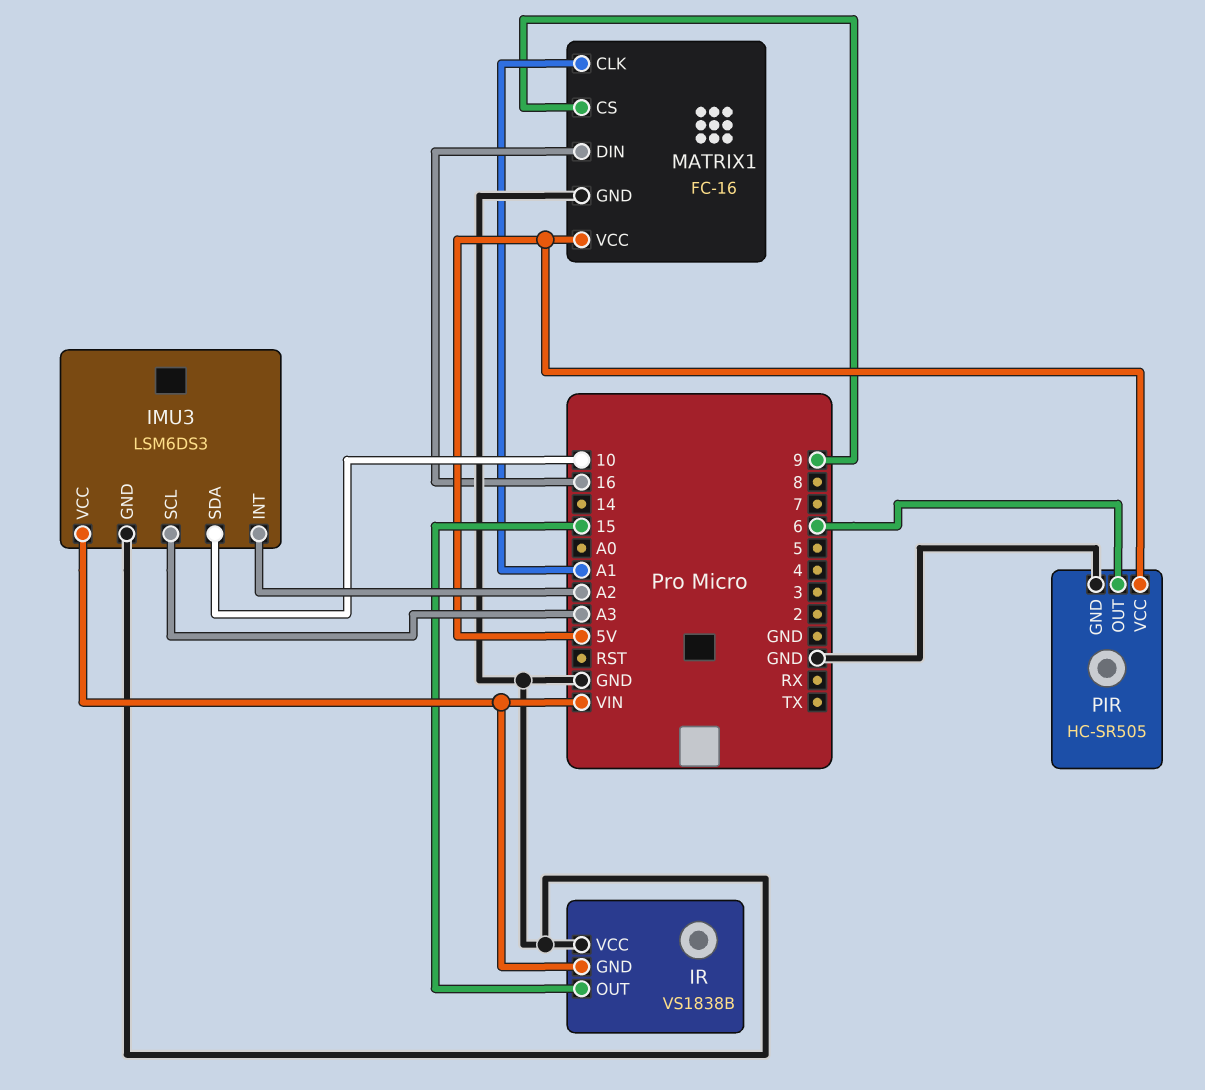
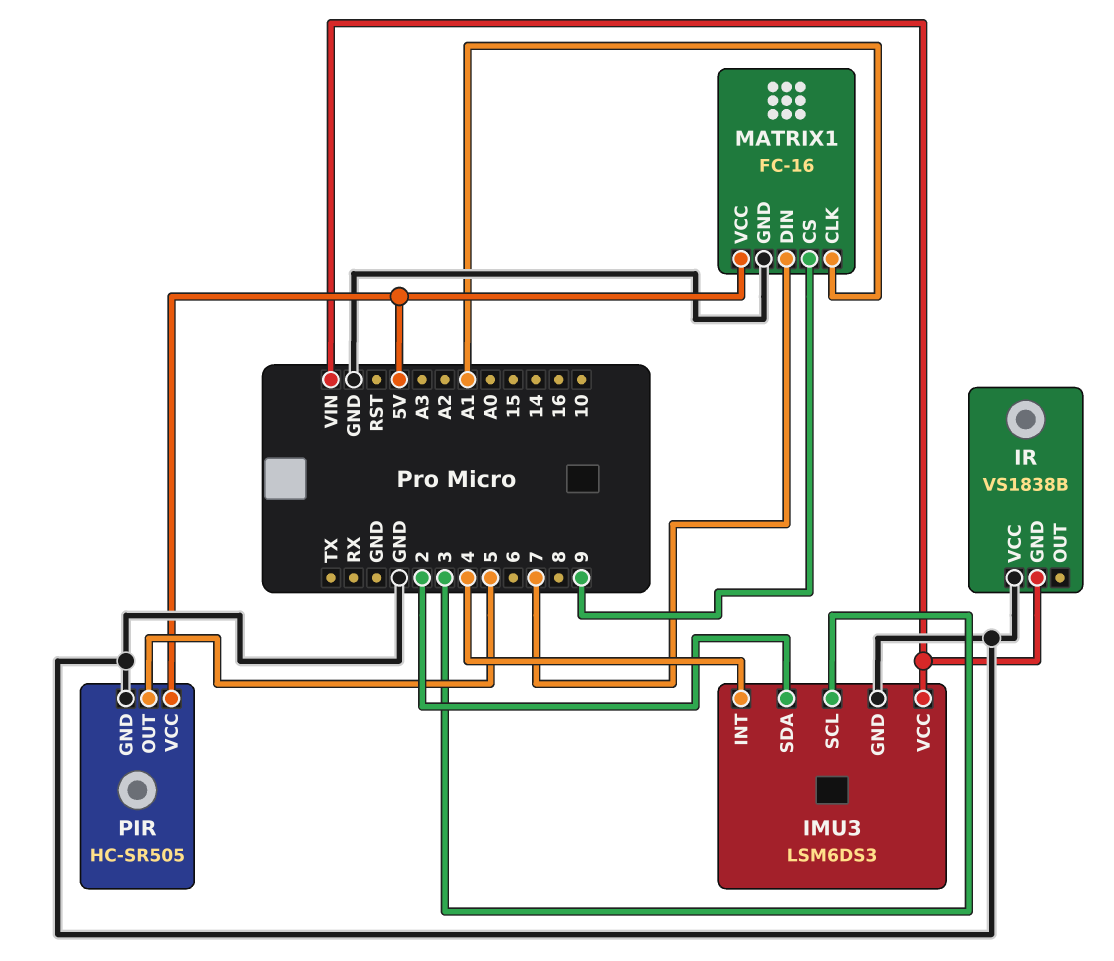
IMU3 pin INT: A2 -> 4
IMU3 pin SCL: A3 -> 3
IMU3 pin SDA: 10 -> 2
IR pin OUT: 15 -> none
MATRIX1 pin DIN: 16 -> 7
PIR pin OUT: 6 -> 5

